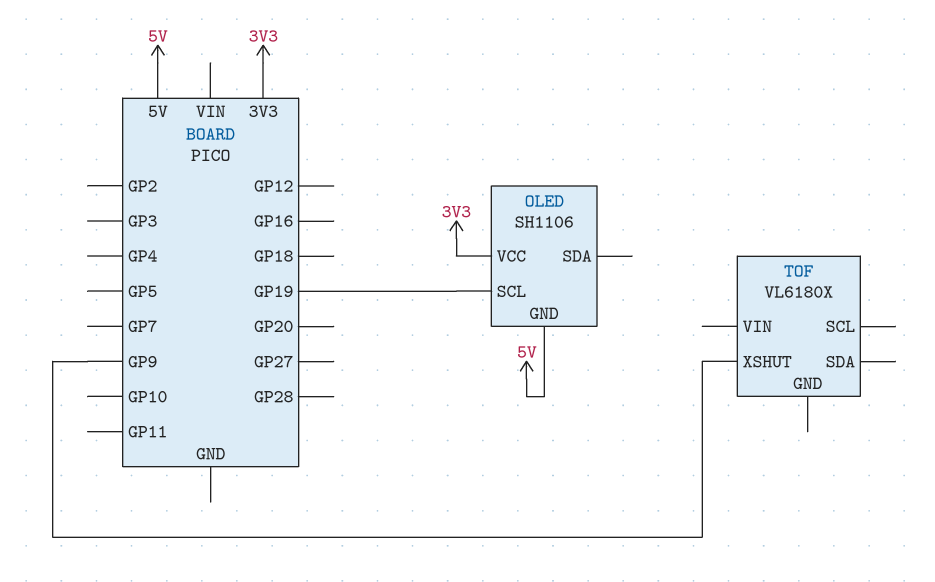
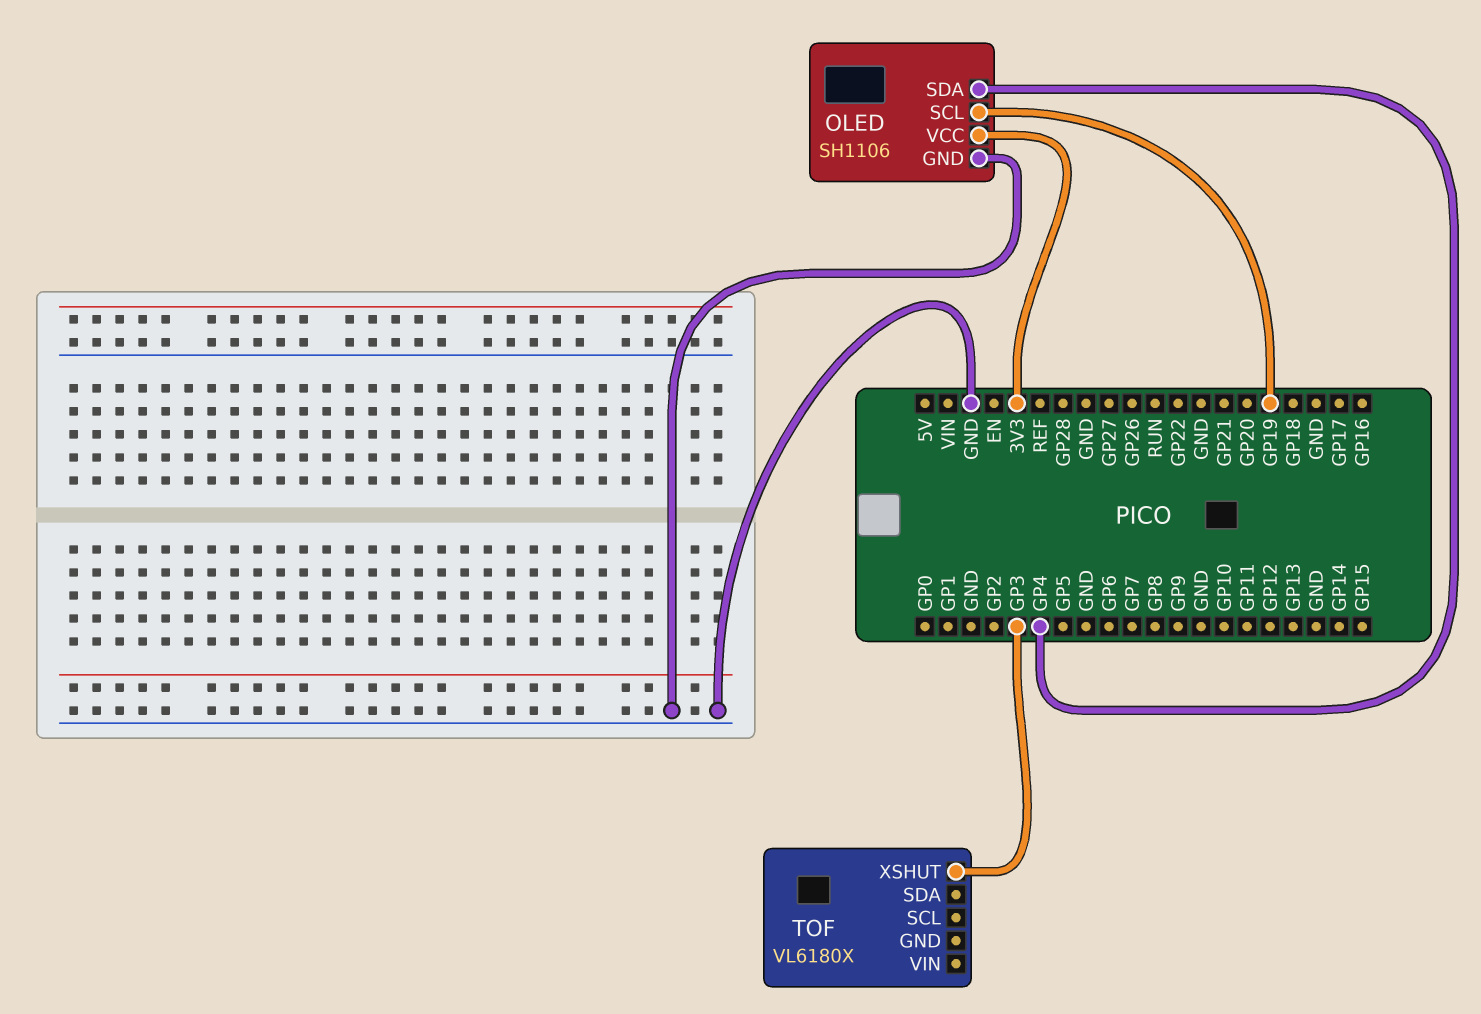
OLED pin GND: 5V -> GND
OLED pin SDA: none -> GP4
TOF pin XSHUT: GP9 -> GP3

